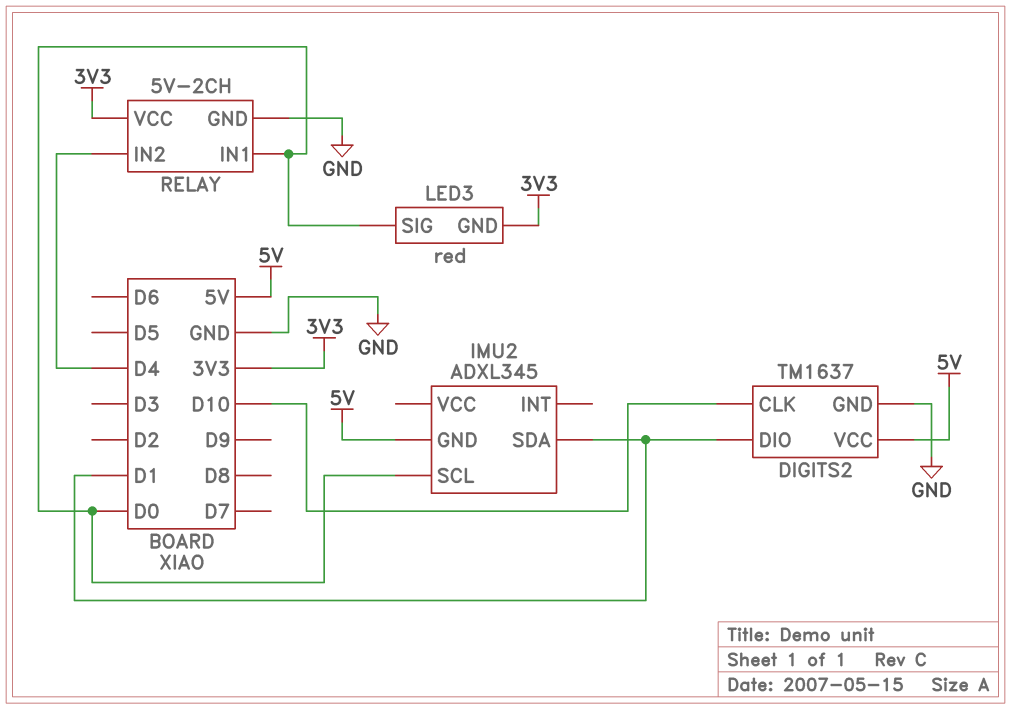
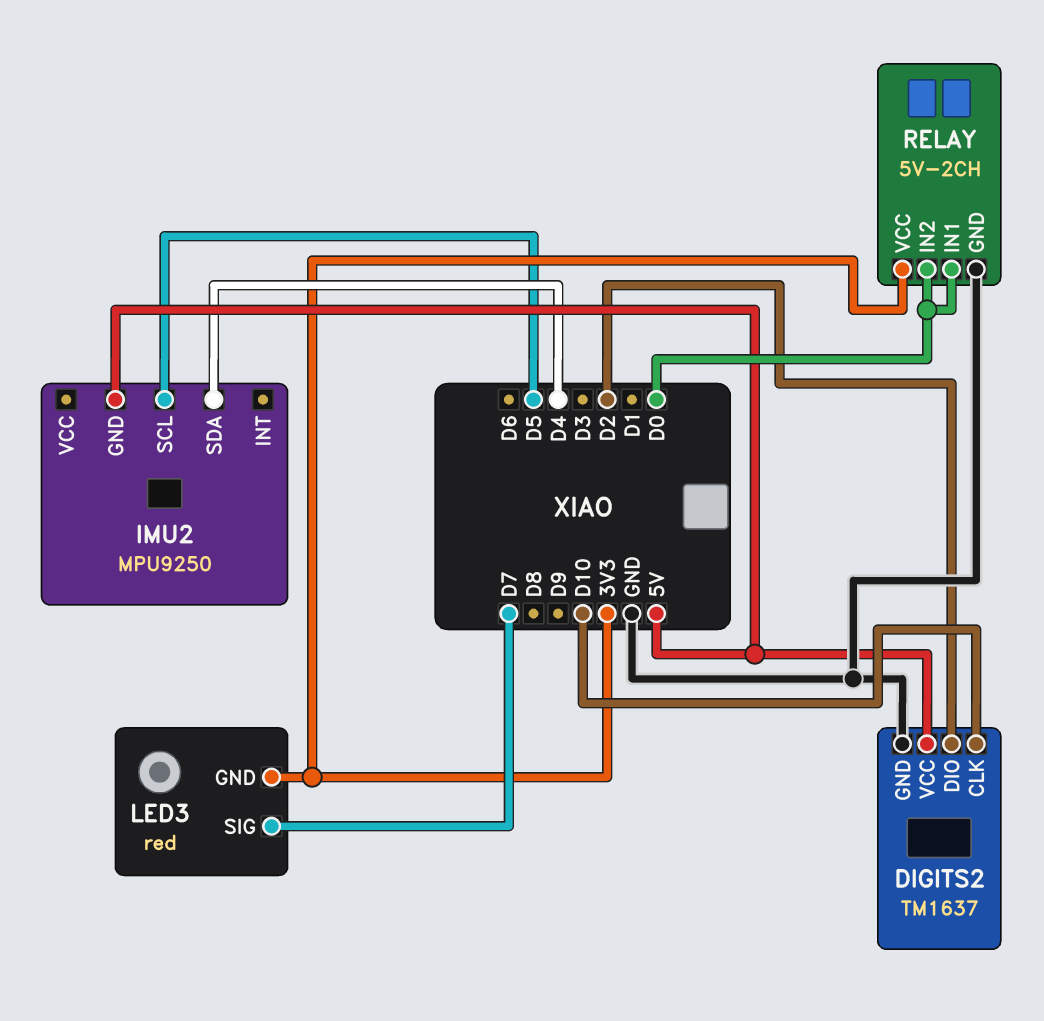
DIGITS2 pin DIO: D1 -> D2
IMU2: ADXL345 -> MPU9250
IMU2 pin SCL: D0 -> D5
IMU2 pin SDA: D1 -> D4
LED3 pin SIG: D0 -> D7
RELAY pin IN2: D4 -> D0

